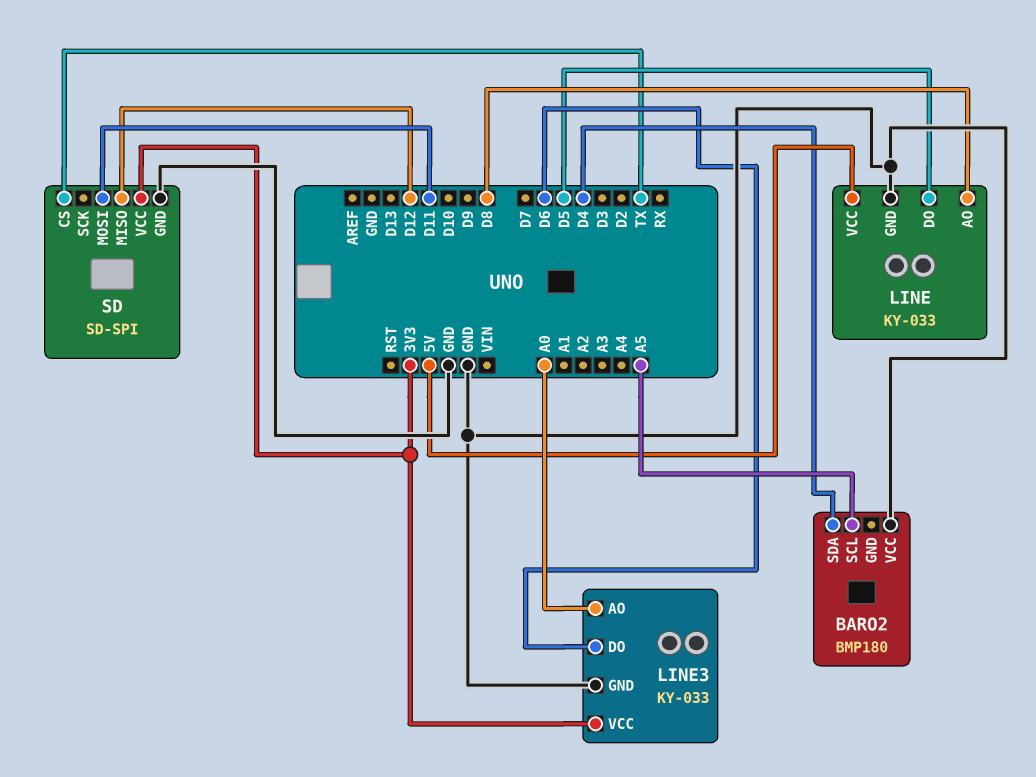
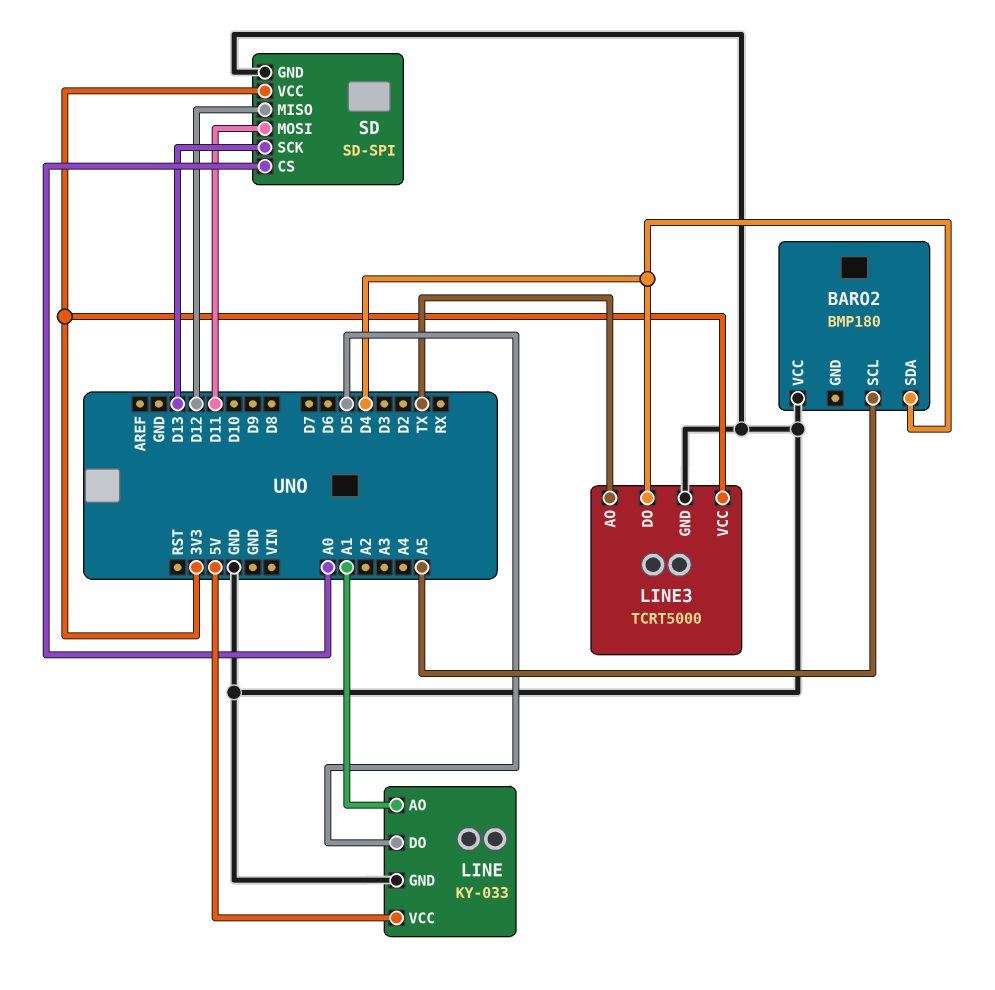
LINE pin AO: D8 -> A1
LINE3: KY-033 -> TCRT5000
LINE3 pin AO: A0 -> TX
LINE3 pin DO: D6 -> D4
SD pin CS: TX -> A0
SD pin SCK: none -> D13

